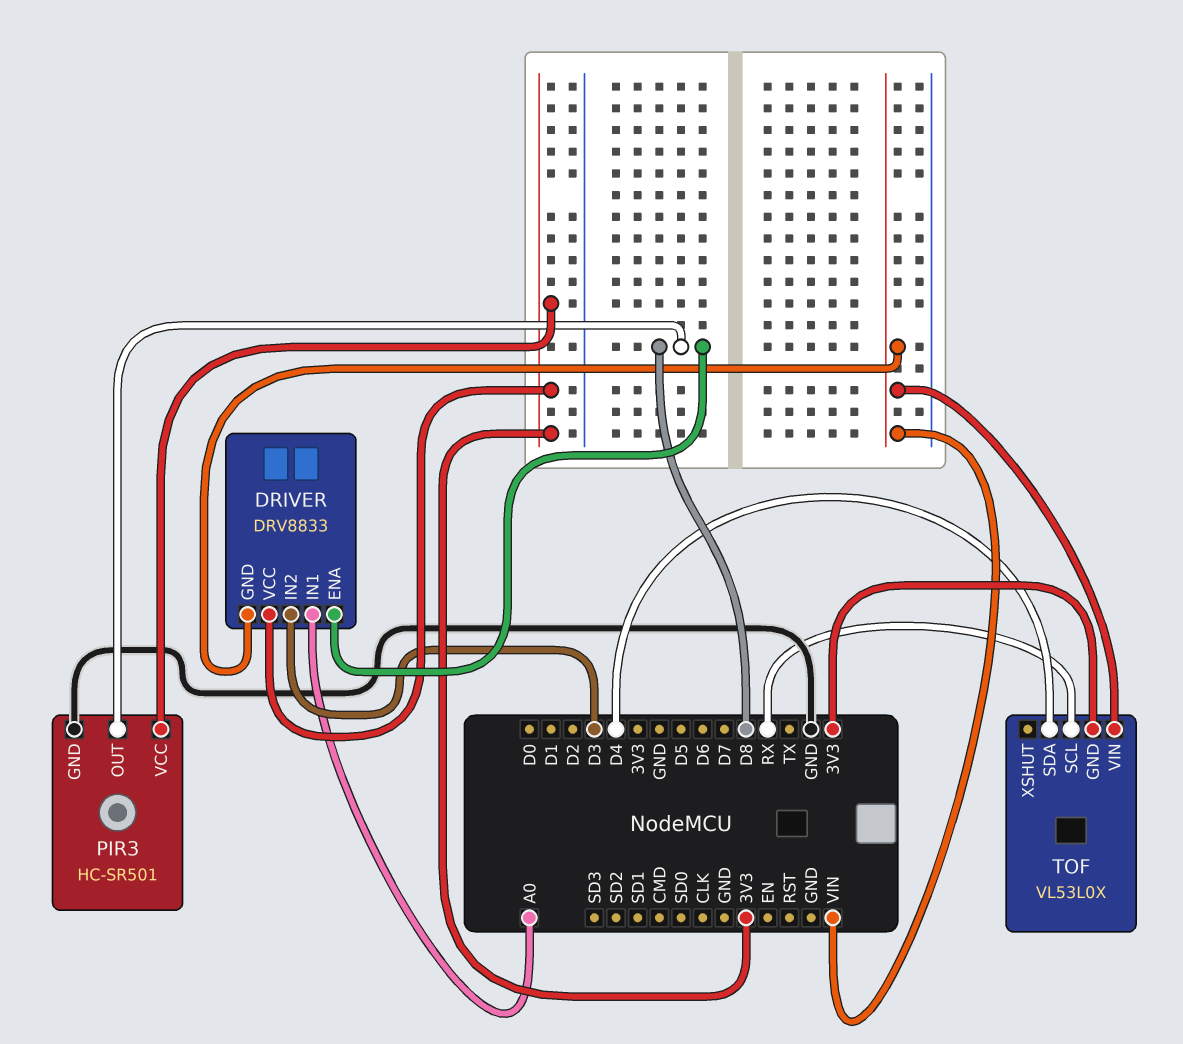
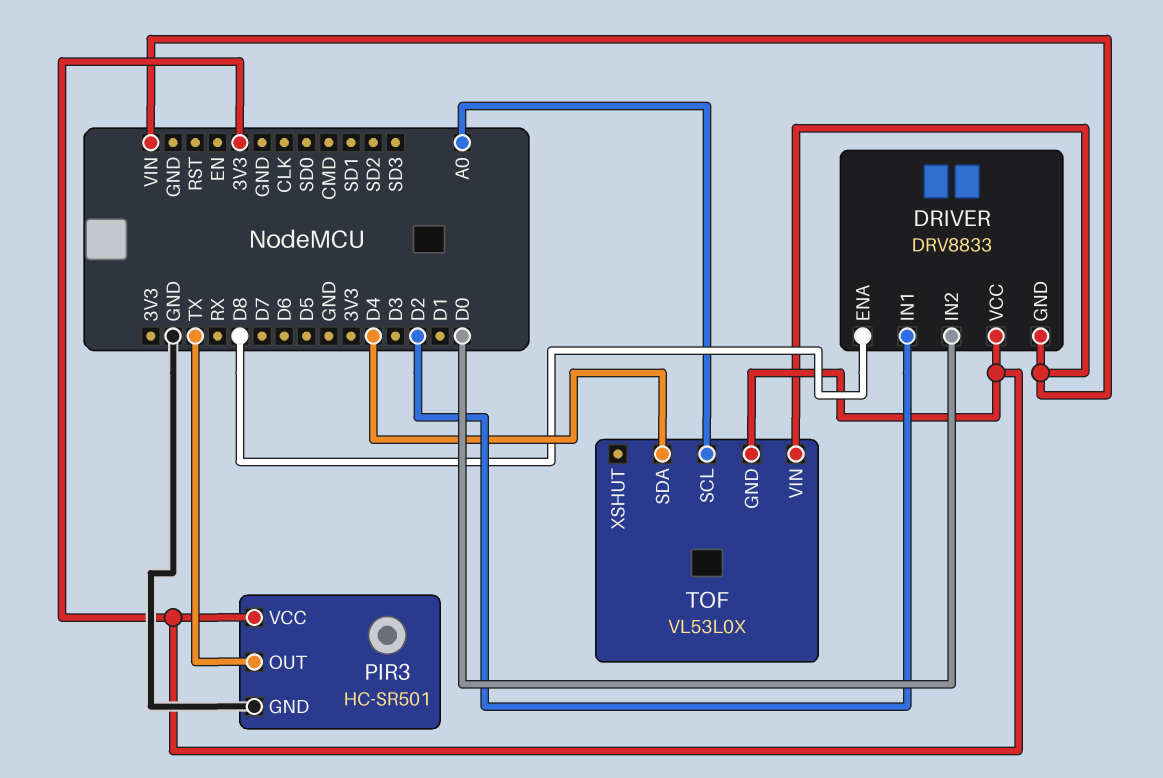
DRIVER pin IN1: A0 -> D2
DRIVER pin IN2: D3 -> D0
PIR3 pin OUT: D8 -> TX
TOF pin SCL: RX -> A0

